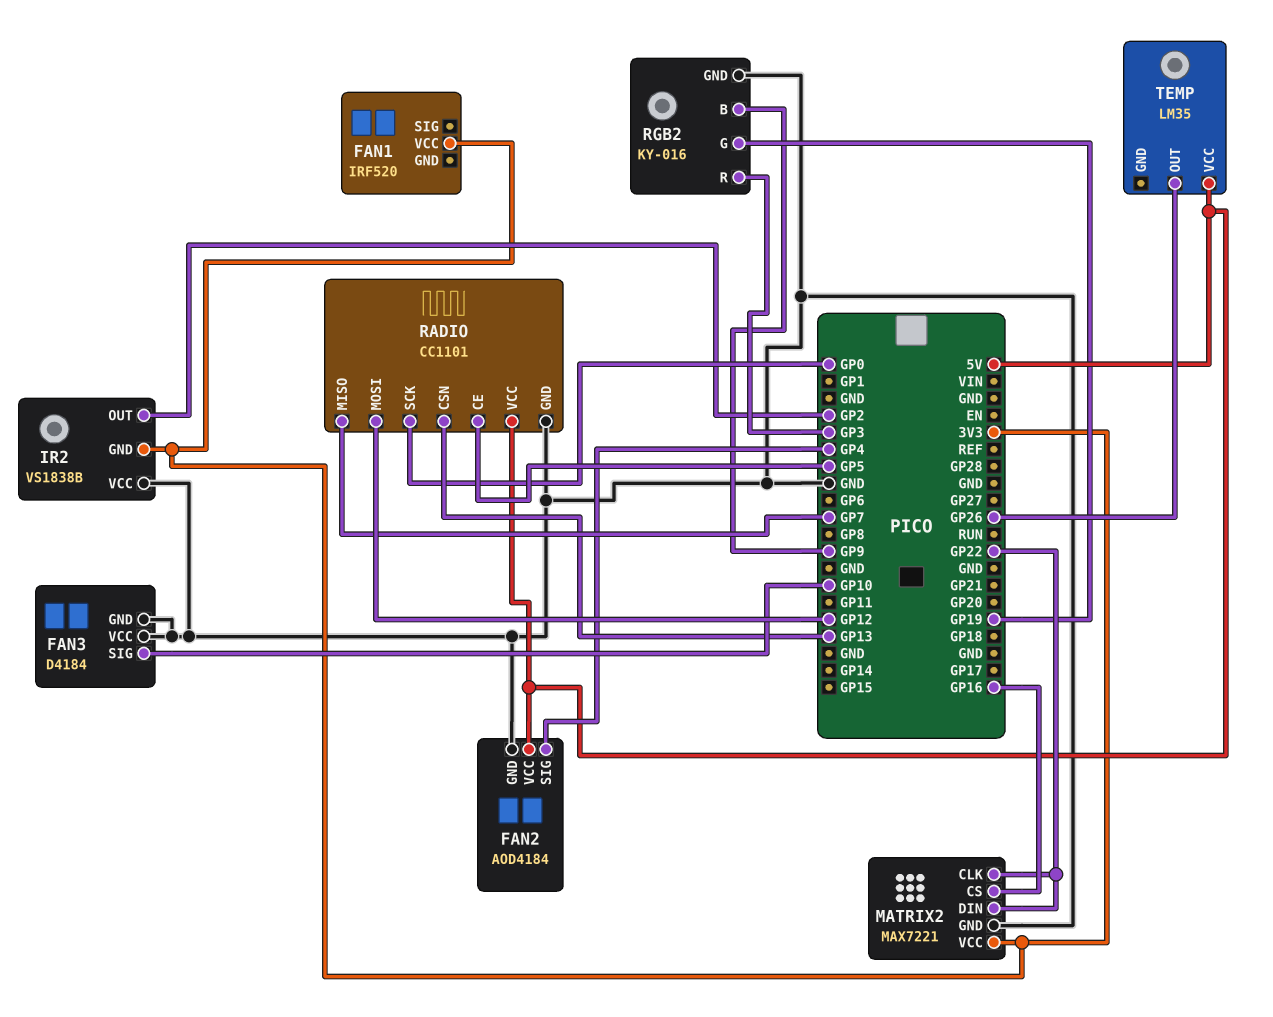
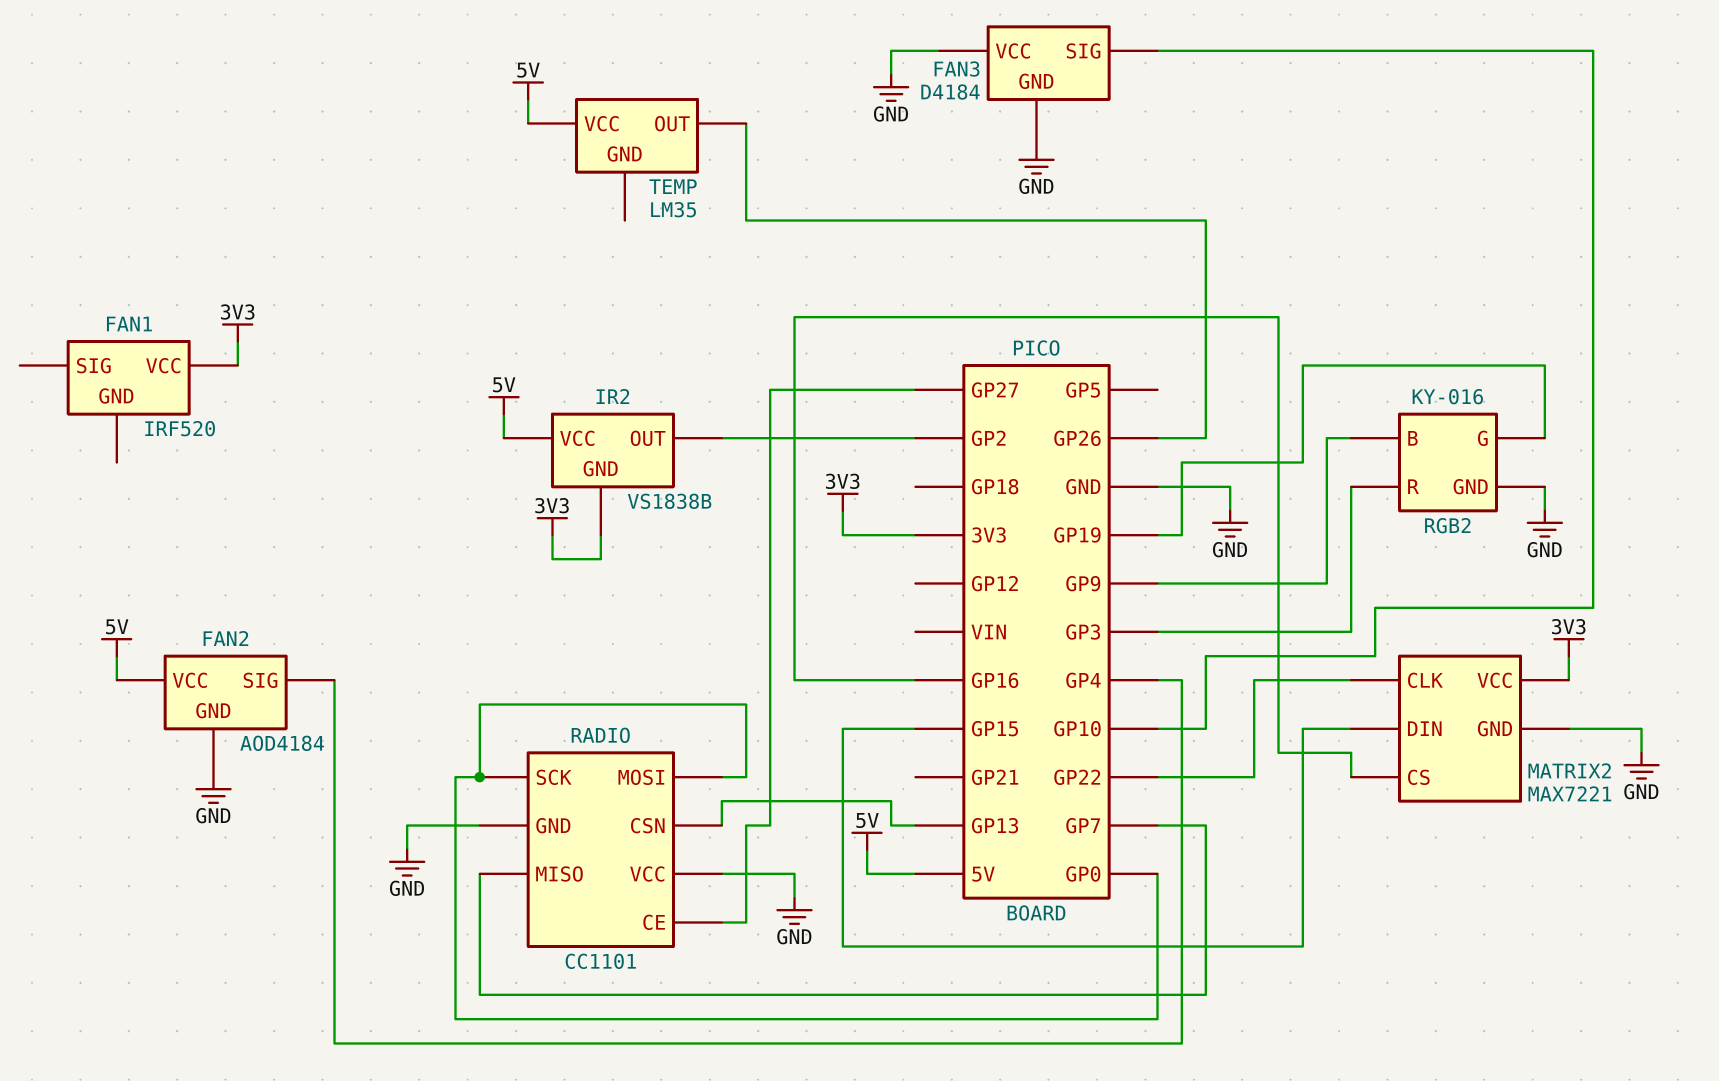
IR2 pin VCC: GND -> 5V
MATRIX2 pin DIN: GP22 -> GP15
RADIO pin CE: GP5 -> GP27
RADIO pin MOSI: GP12 -> GP0
RADIO pin VCC: 5V -> GND

